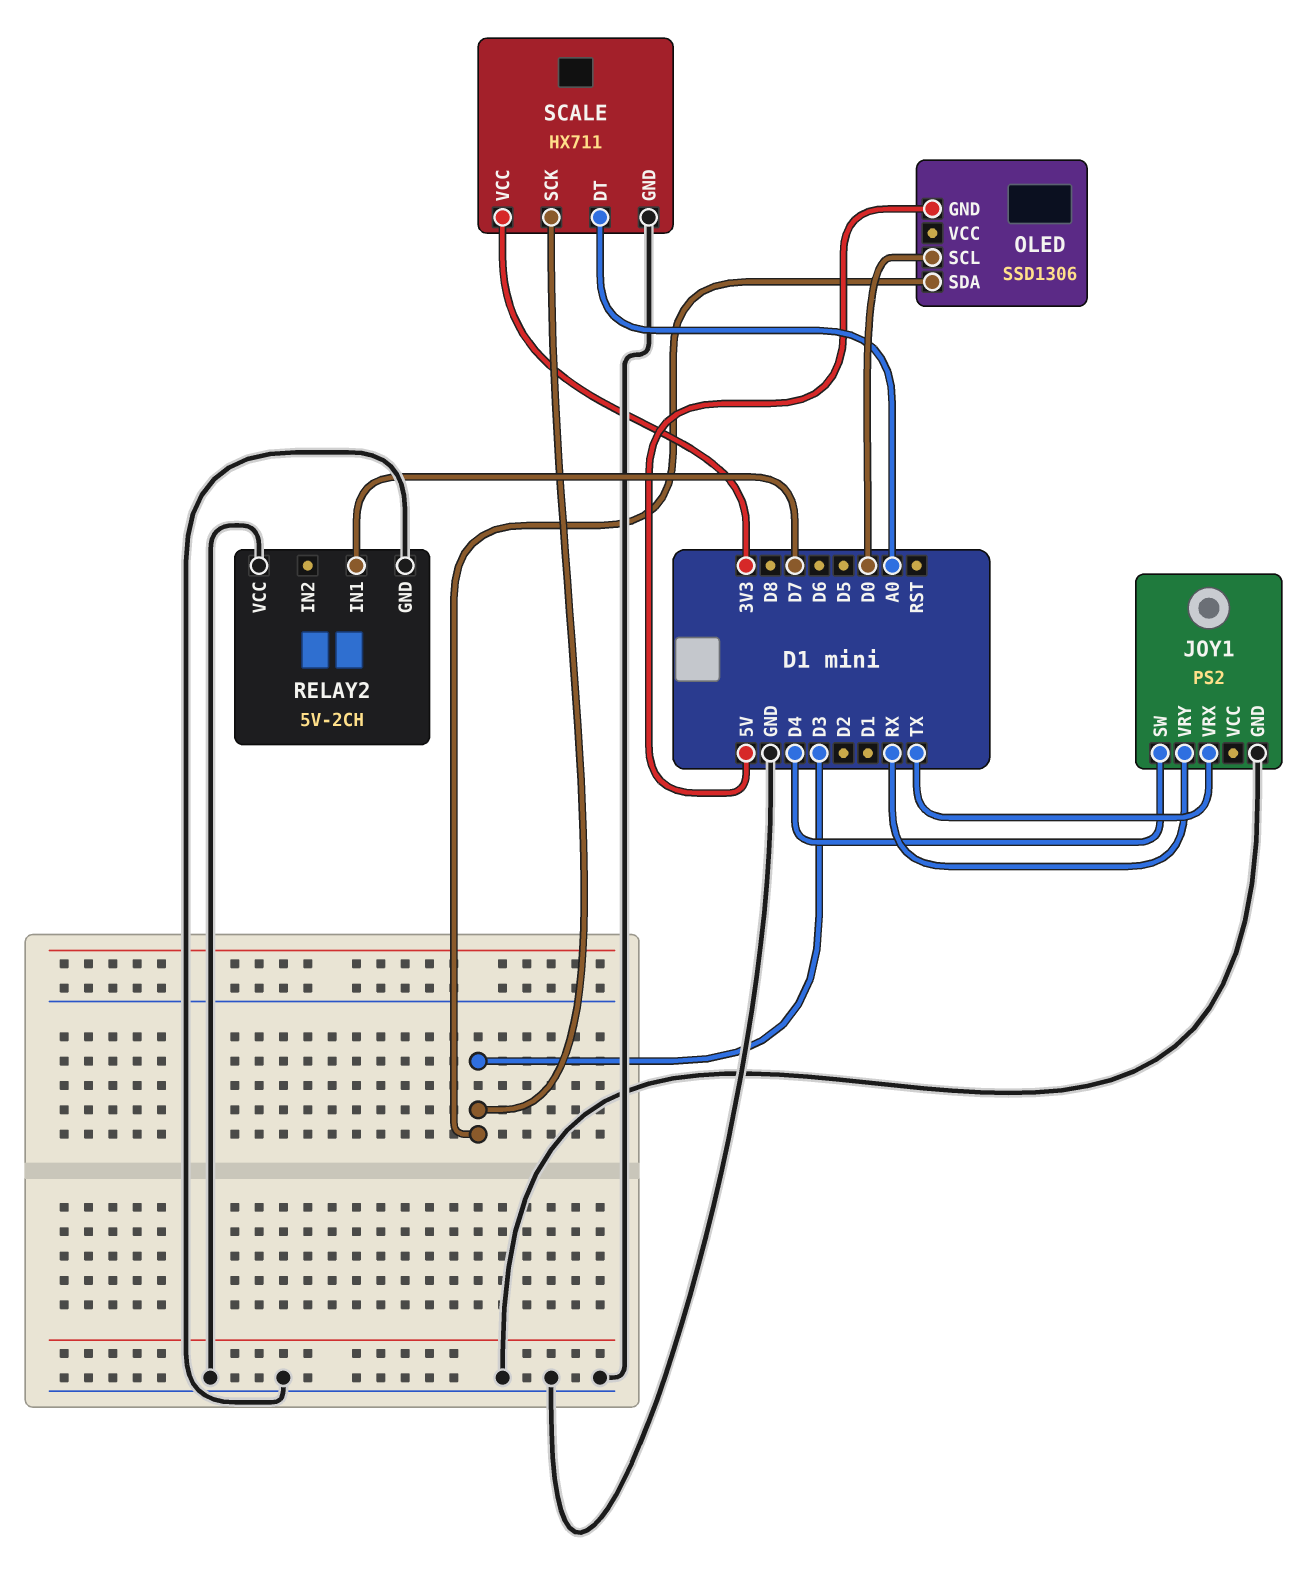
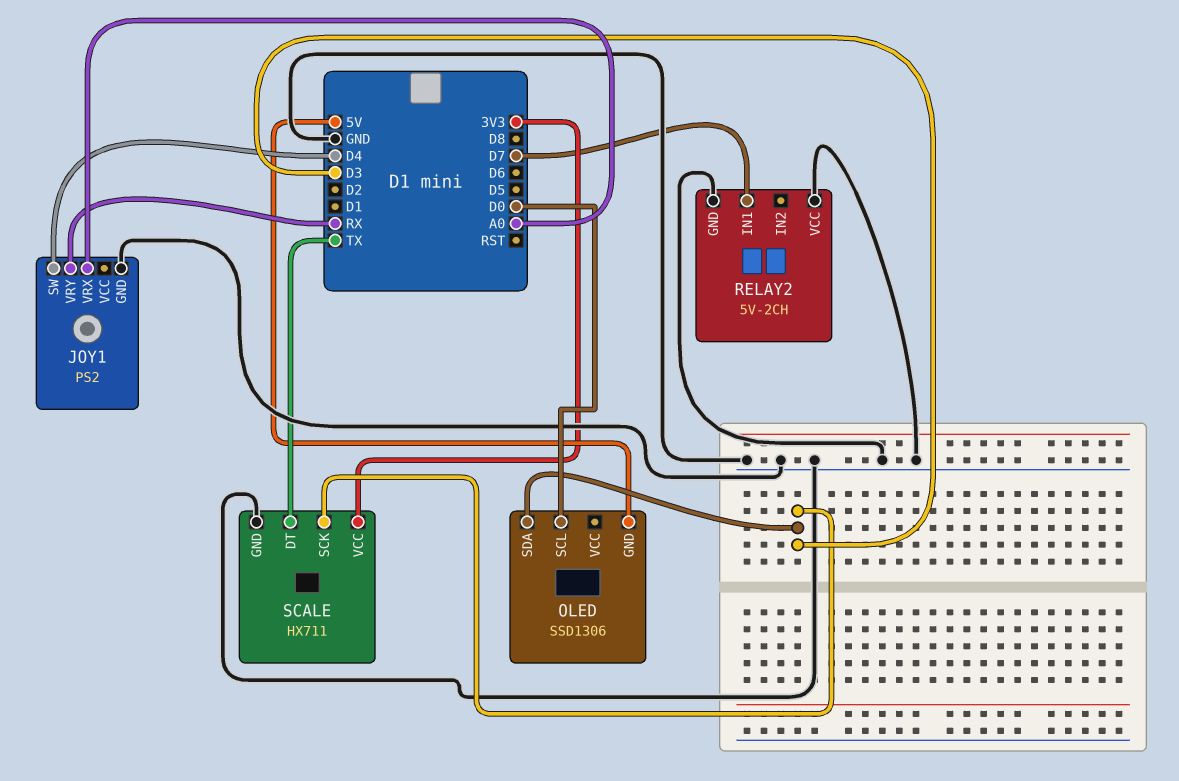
JOY1 pin VRX: TX -> A0
SCALE pin DT: A0 -> TX

